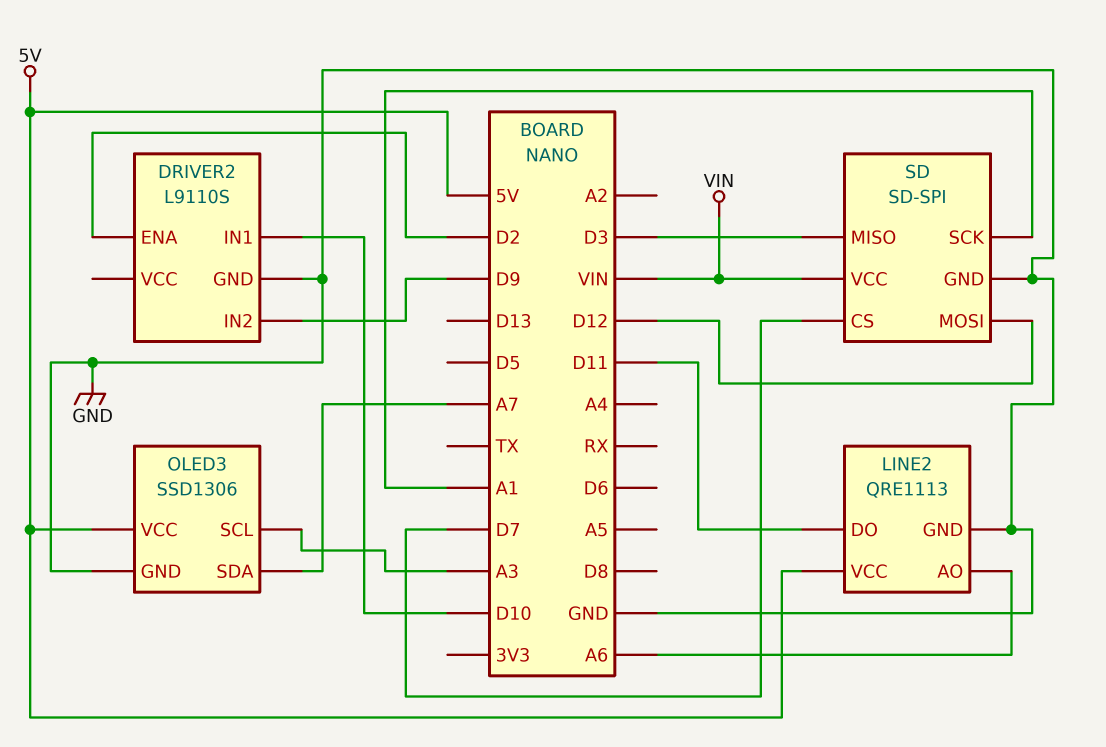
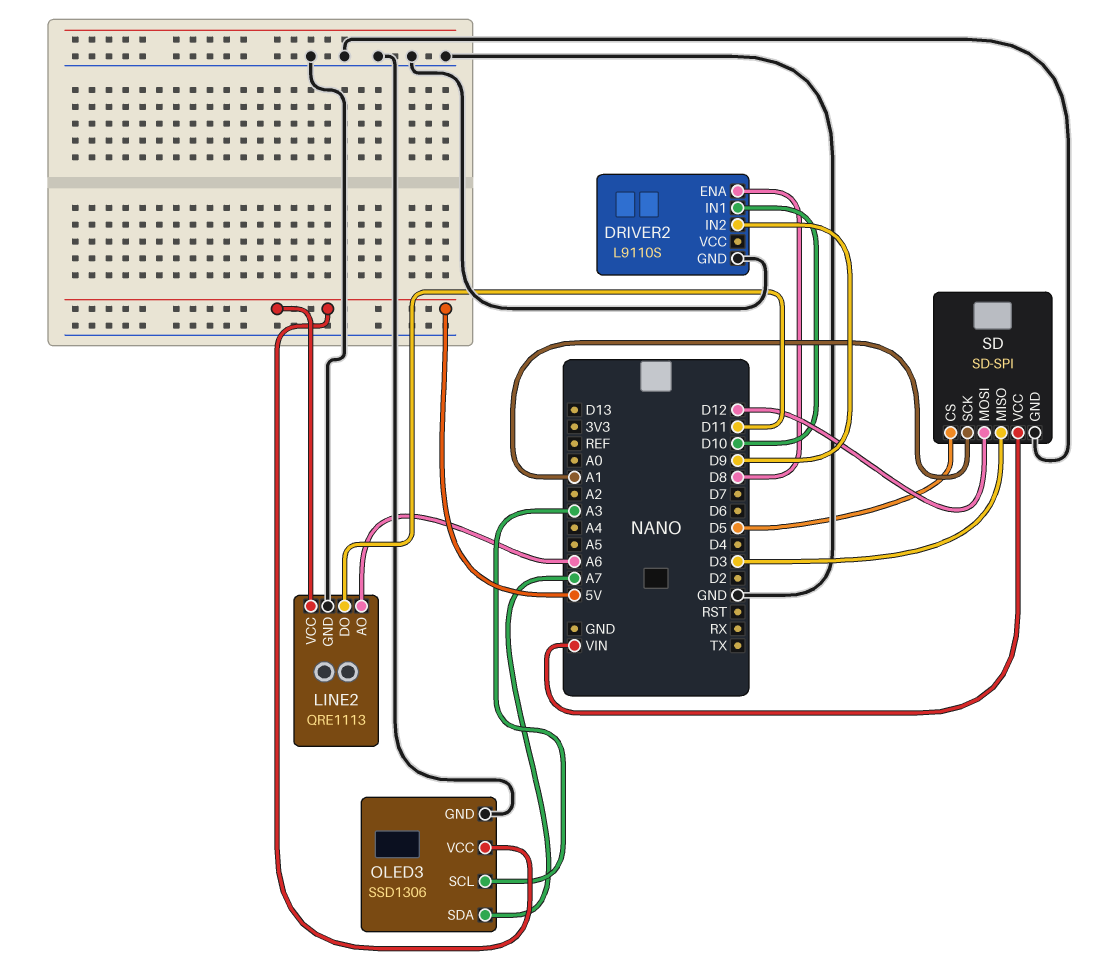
DRIVER2 pin ENA: D2 -> D8
SD pin CS: D7 -> D5

